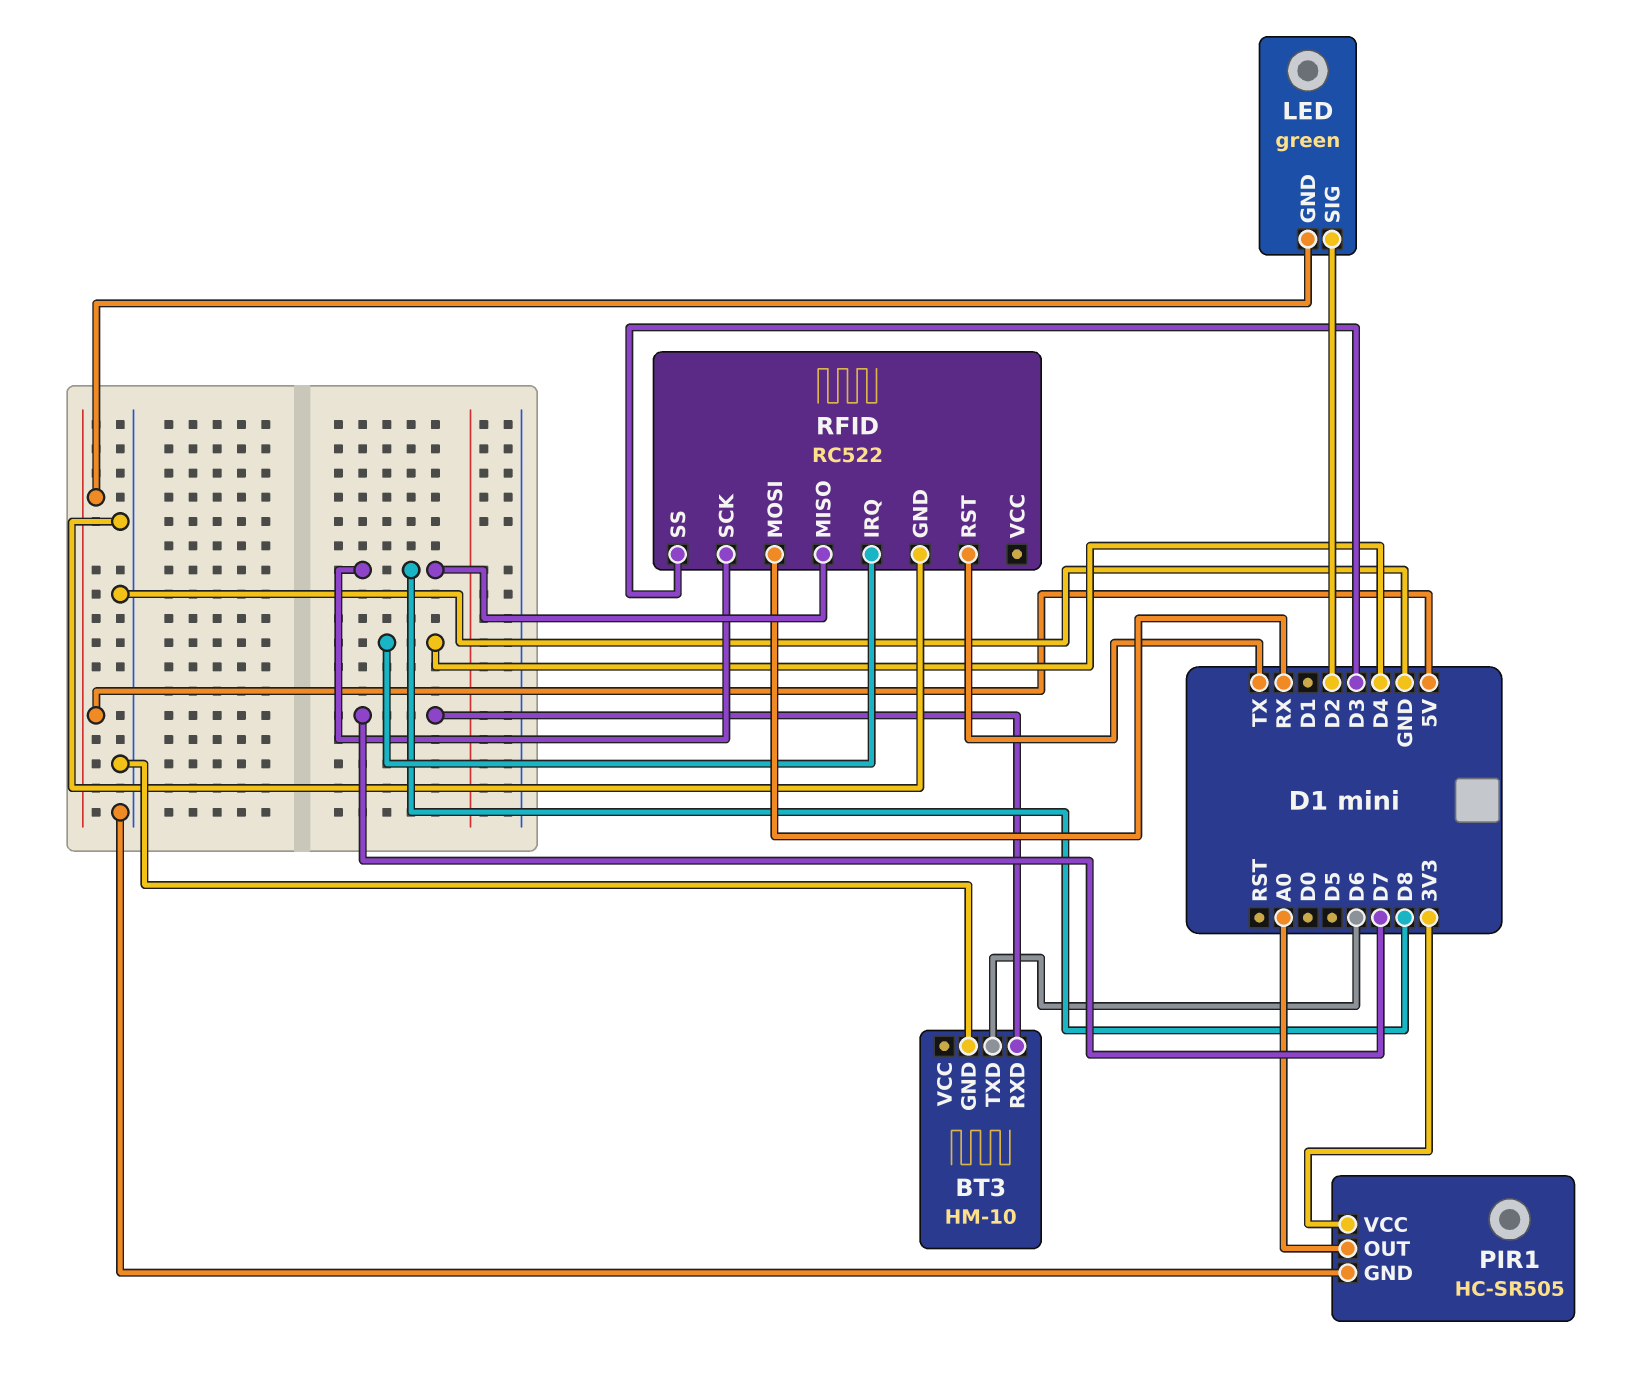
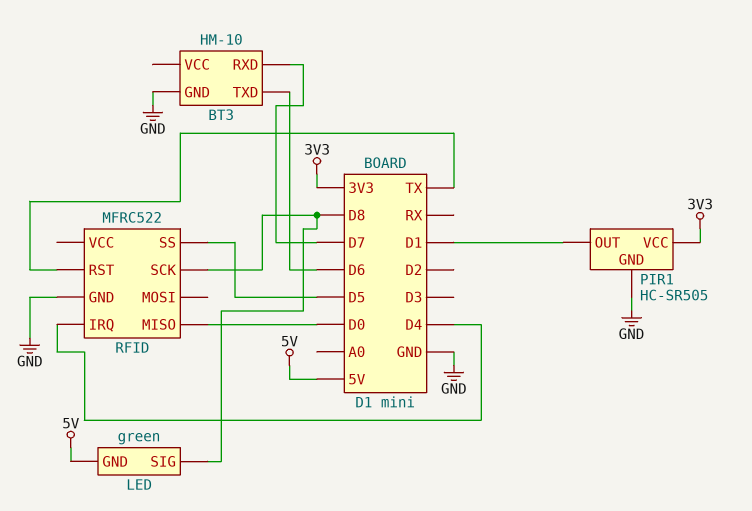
LED pin SIG: D2 -> D8
PIR1 pin OUT: A0 -> D1
RFID: RC522 -> MFRC522
RFID pin MISO: D8 -> D0
RFID pin MOSI: RX -> none
RFID pin SS: D3 -> D5

